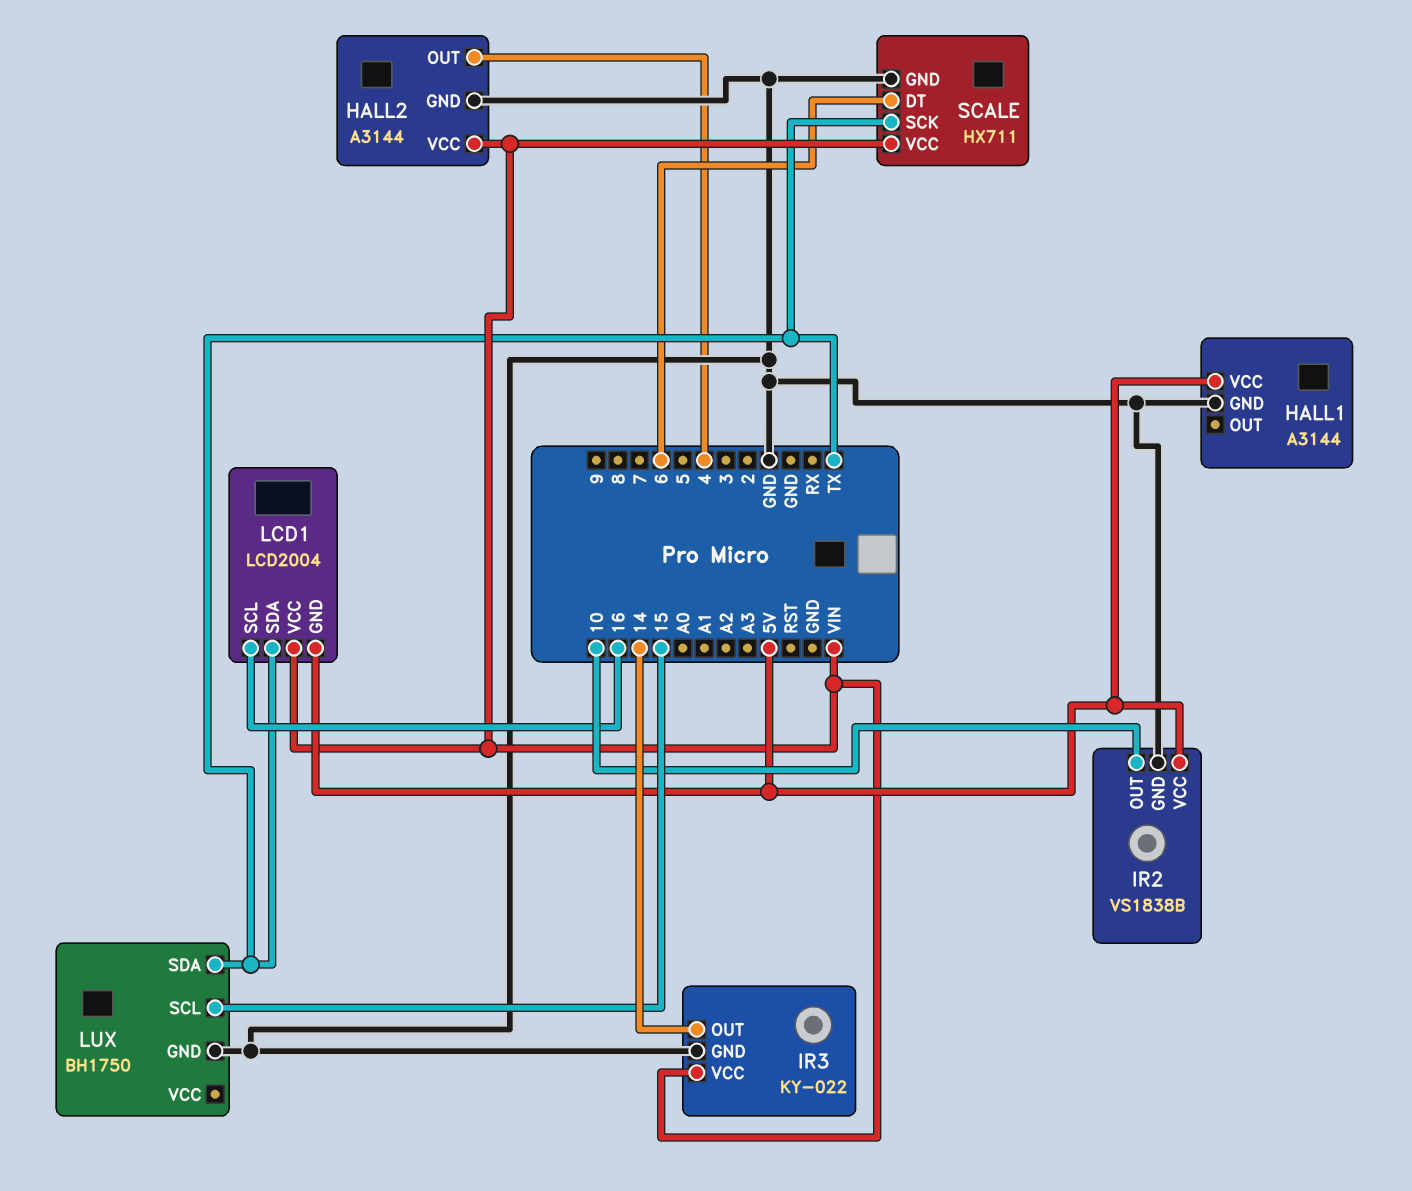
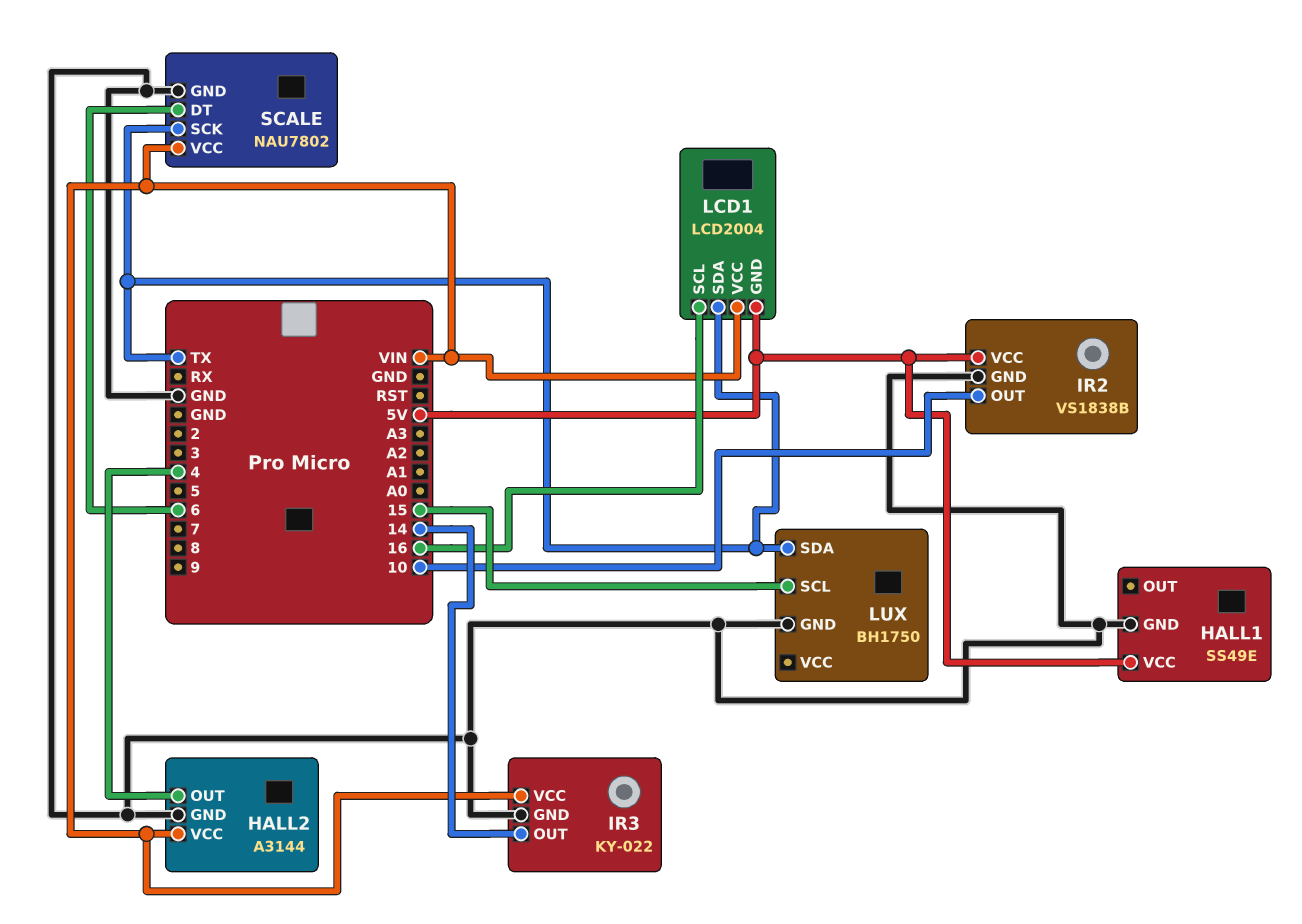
HALL1: A3144 -> SS49E
SCALE: HX711 -> NAU7802

